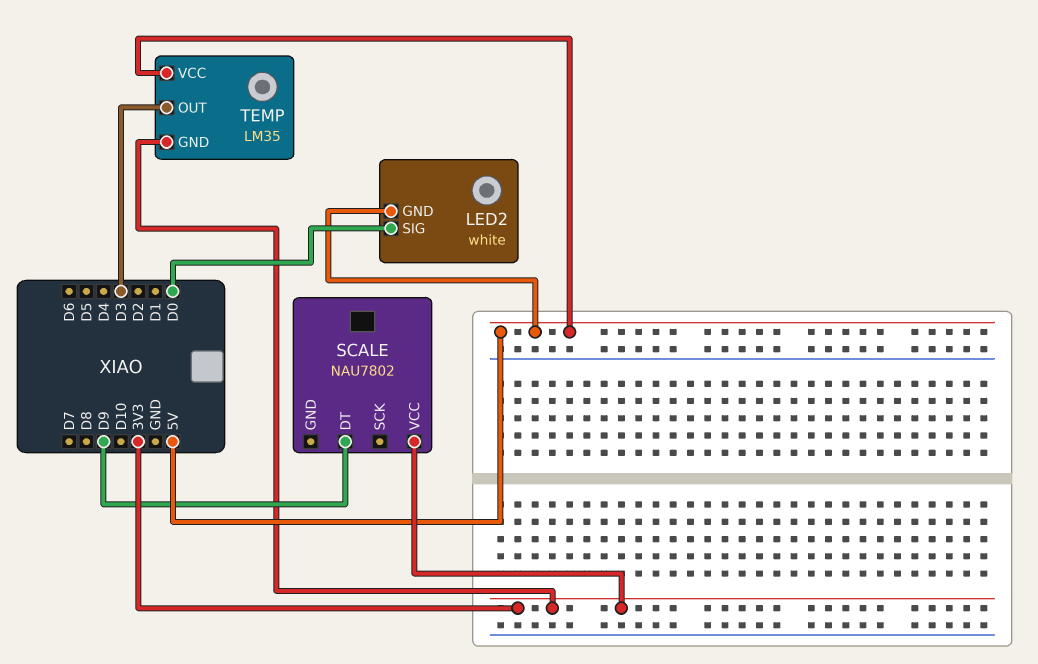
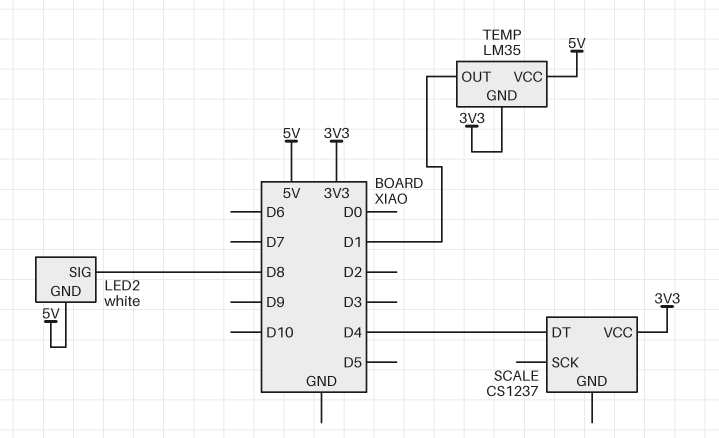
LED2 pin SIG: D0 -> D8
SCALE: NAU7802 -> CS1237
SCALE pin DT: D9 -> D4
TEMP pin OUT: D3 -> D1

